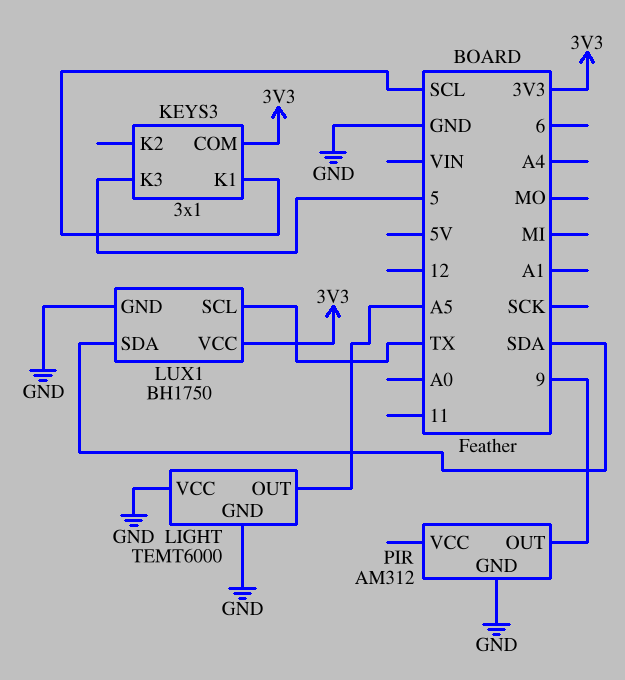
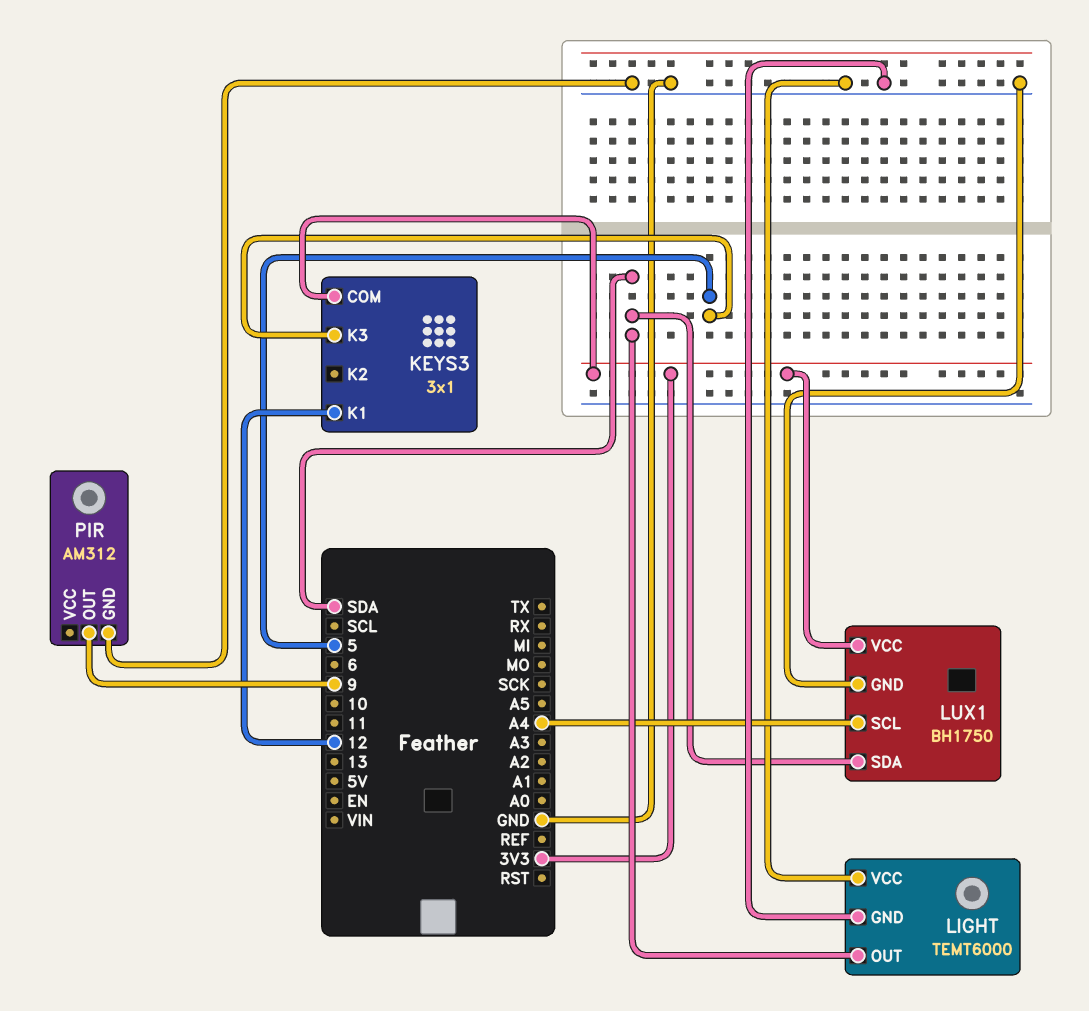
KEYS3 pin K1: SCL -> 12
LIGHT pin OUT: A5 -> SDA
LUX1 pin SCL: TX -> A4

